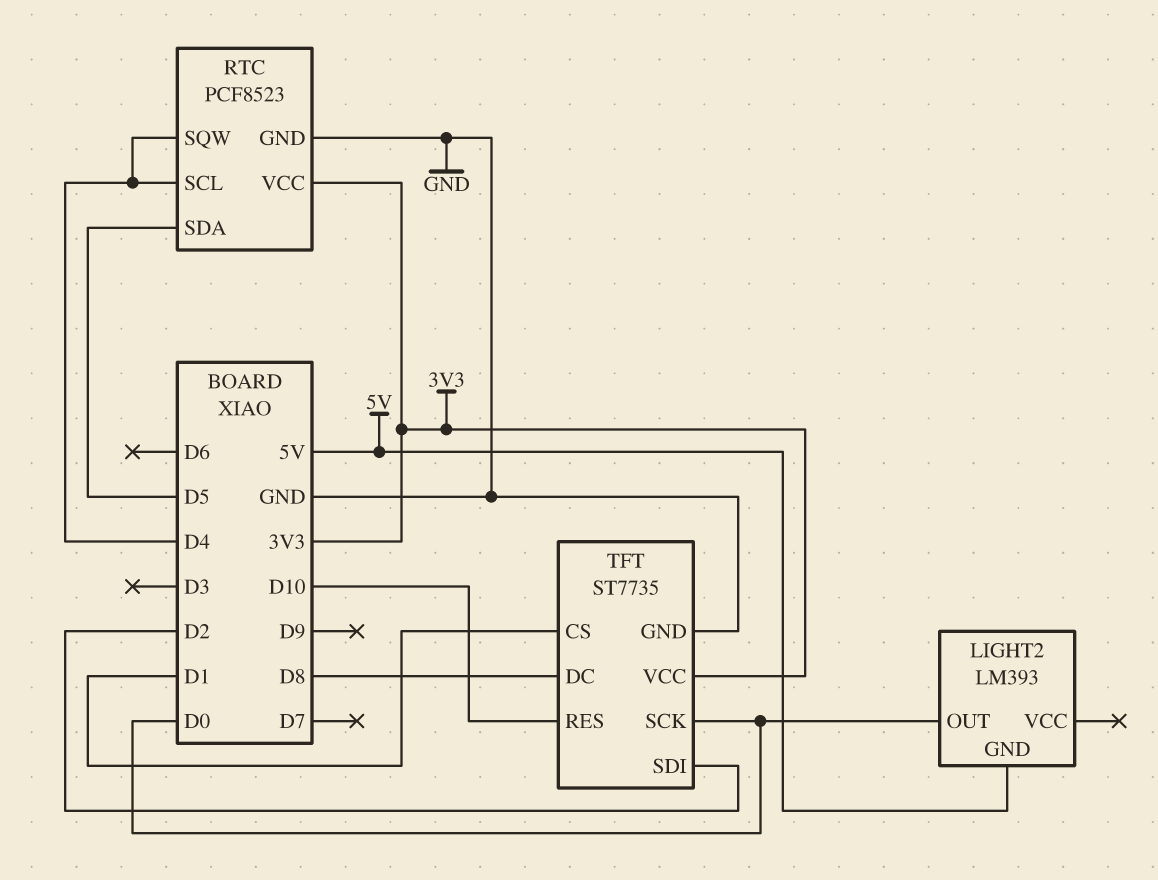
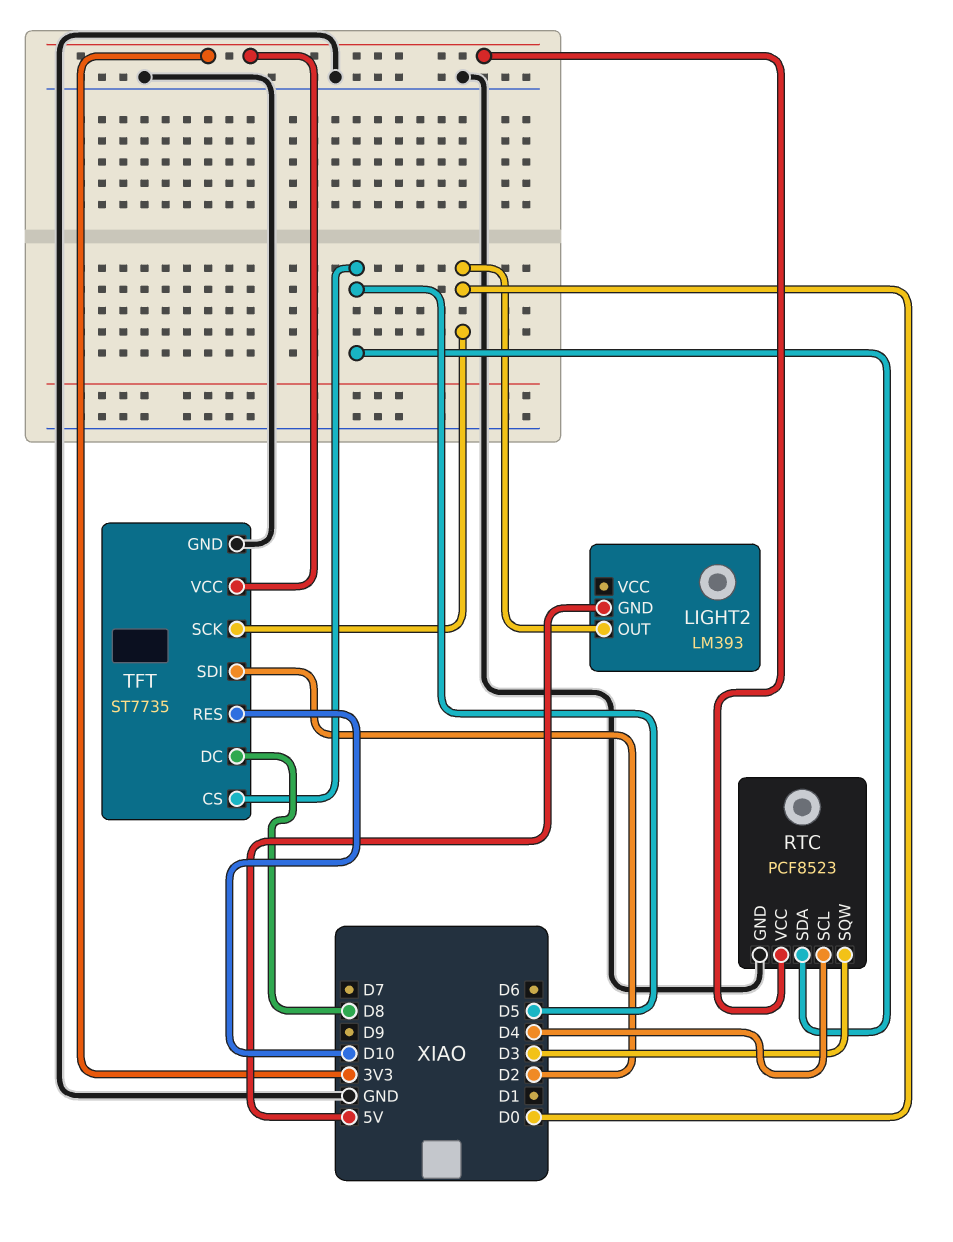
RTC pin SQW: D4 -> D3
TFT pin CS: D1 -> D5

